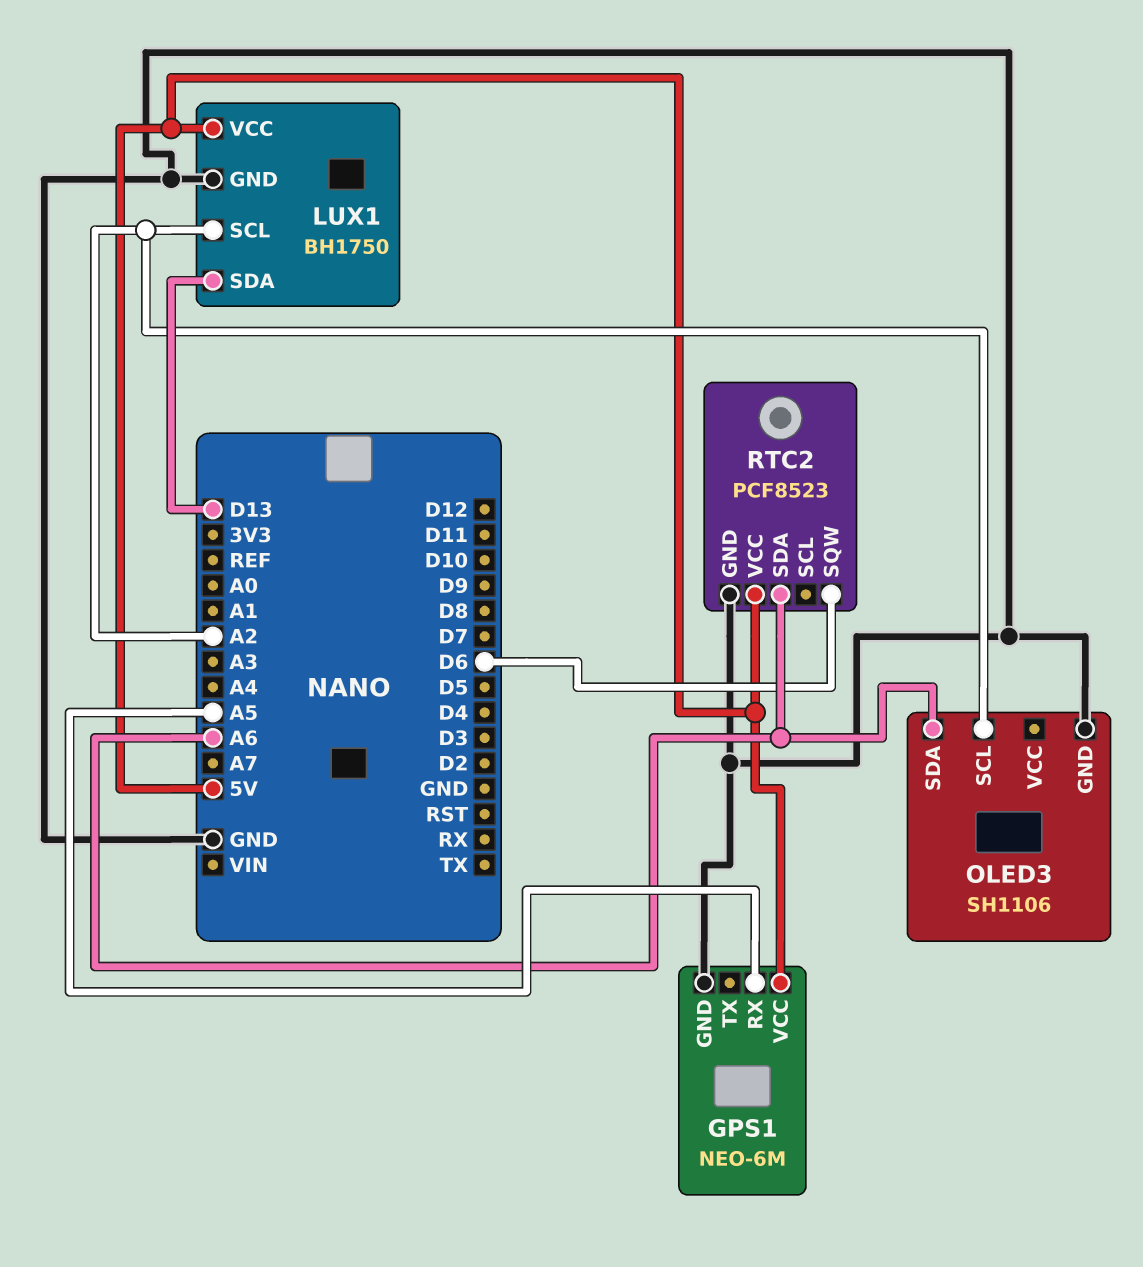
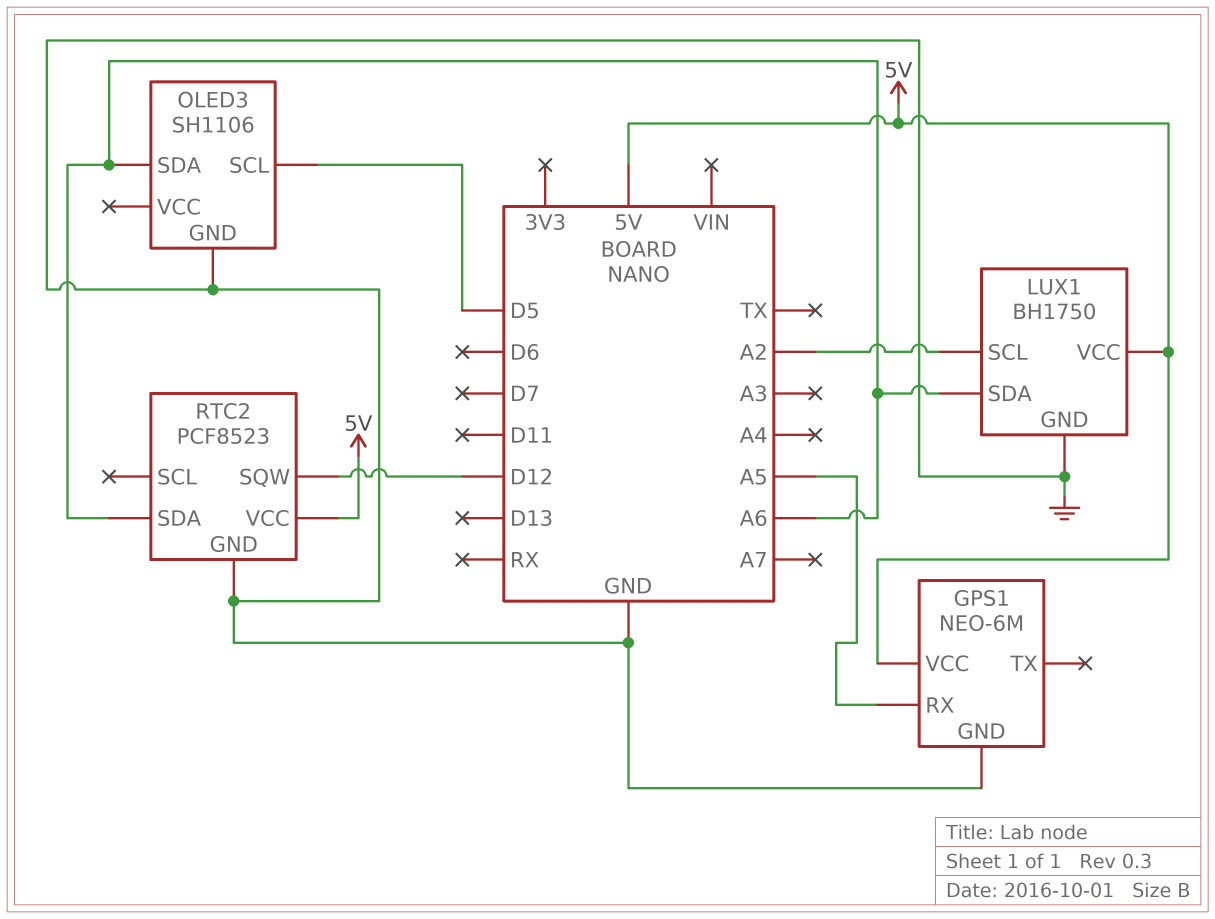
LUX1 pin SDA: D13 -> A6
OLED3 pin SCL: A2 -> D5
RTC2 pin SQW: D6 -> D12

